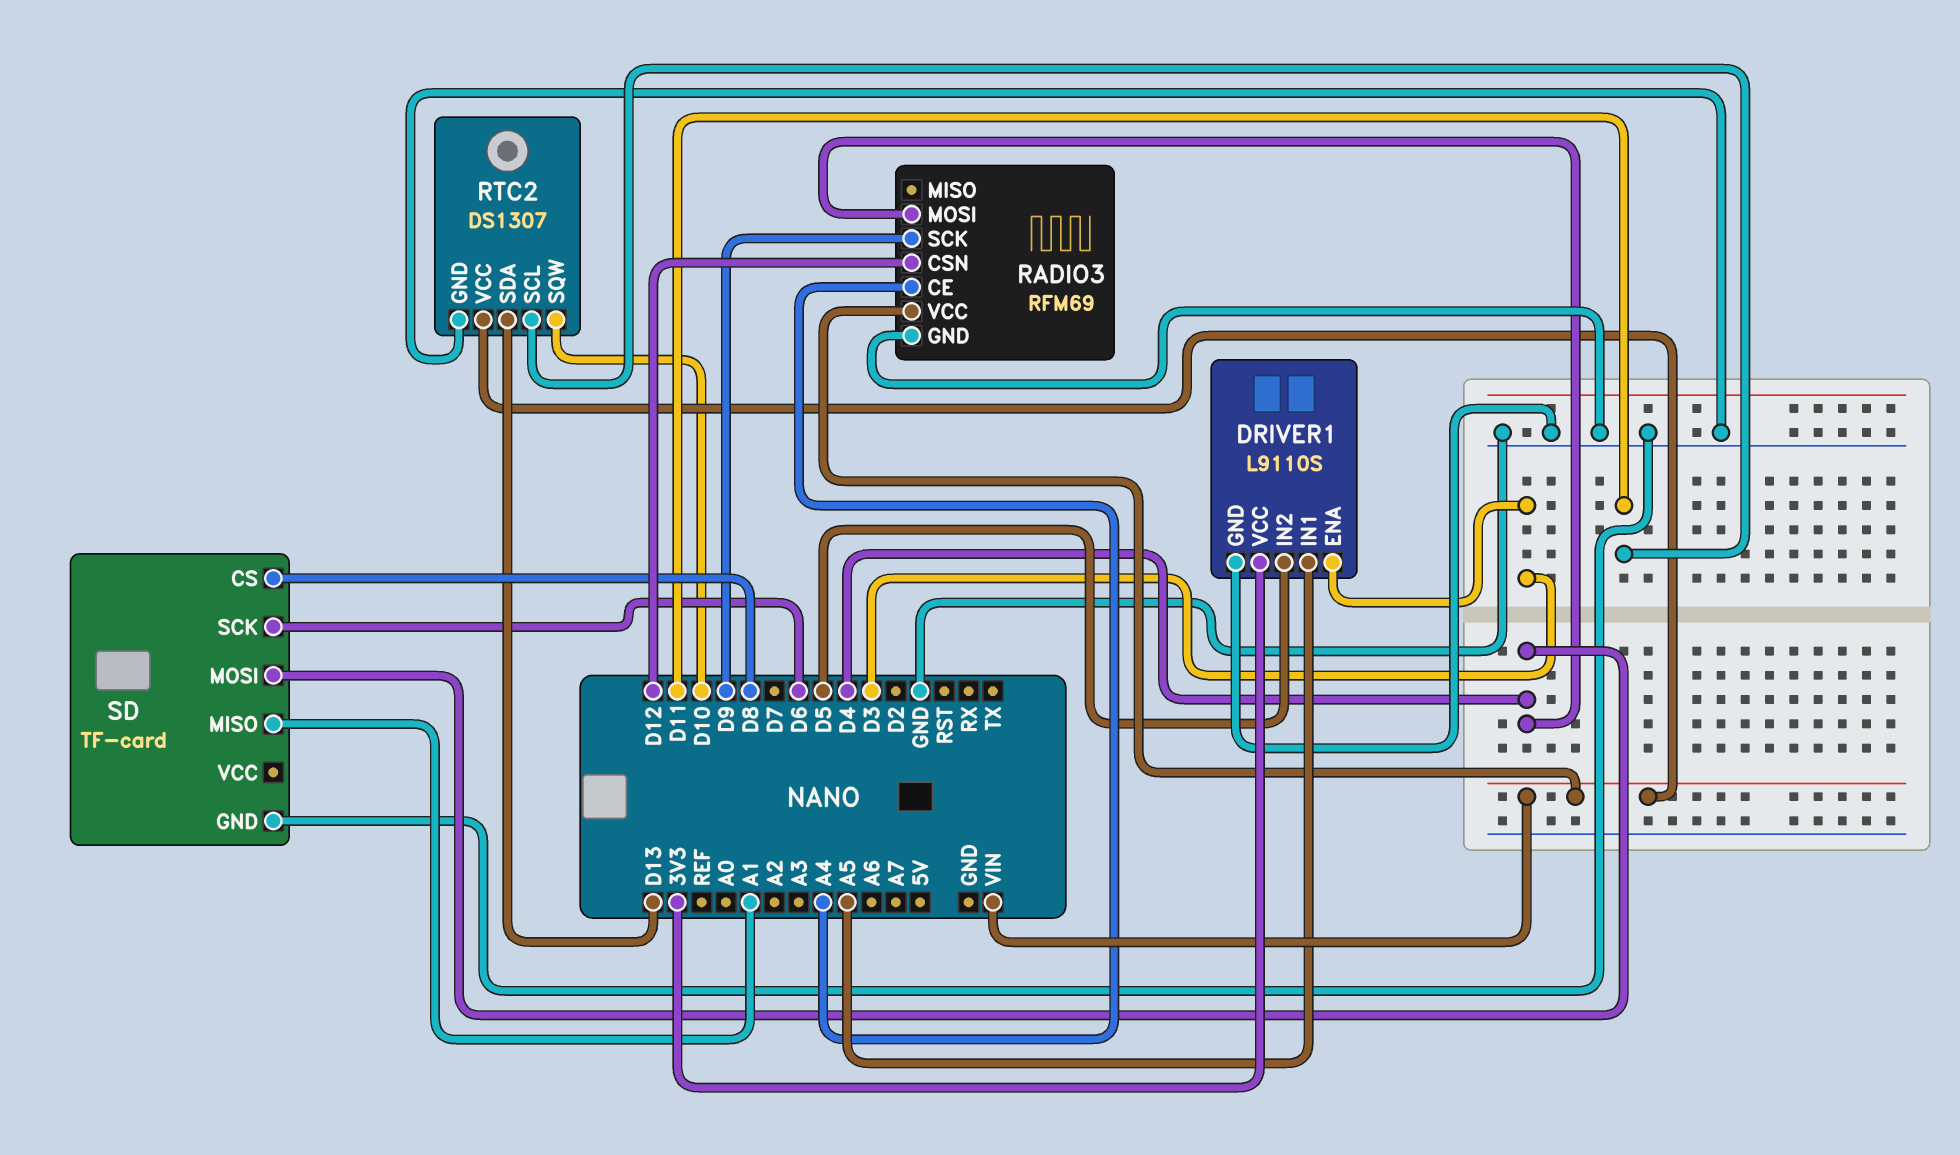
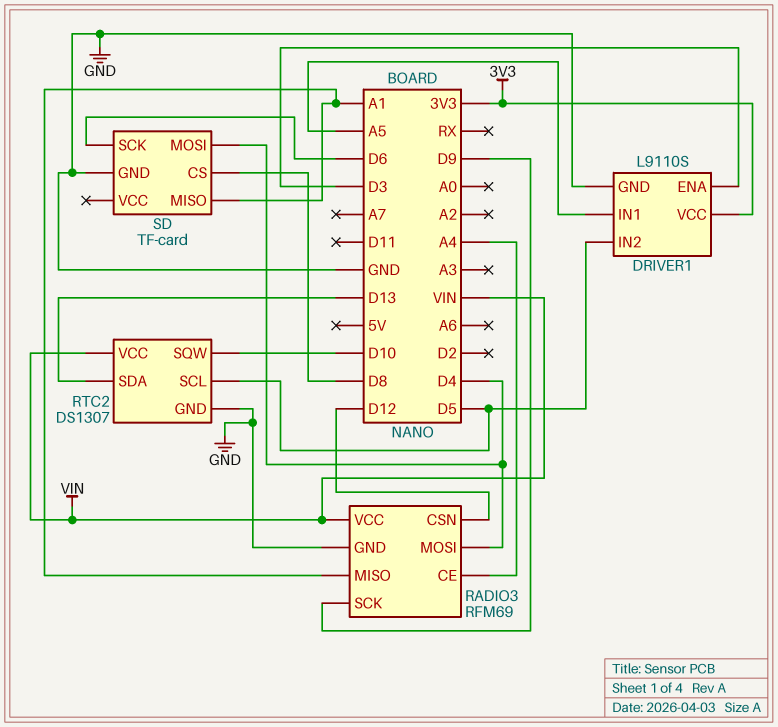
RADIO3 pin MISO: none -> A1
RTC2 pin SCL: D11 -> D5

